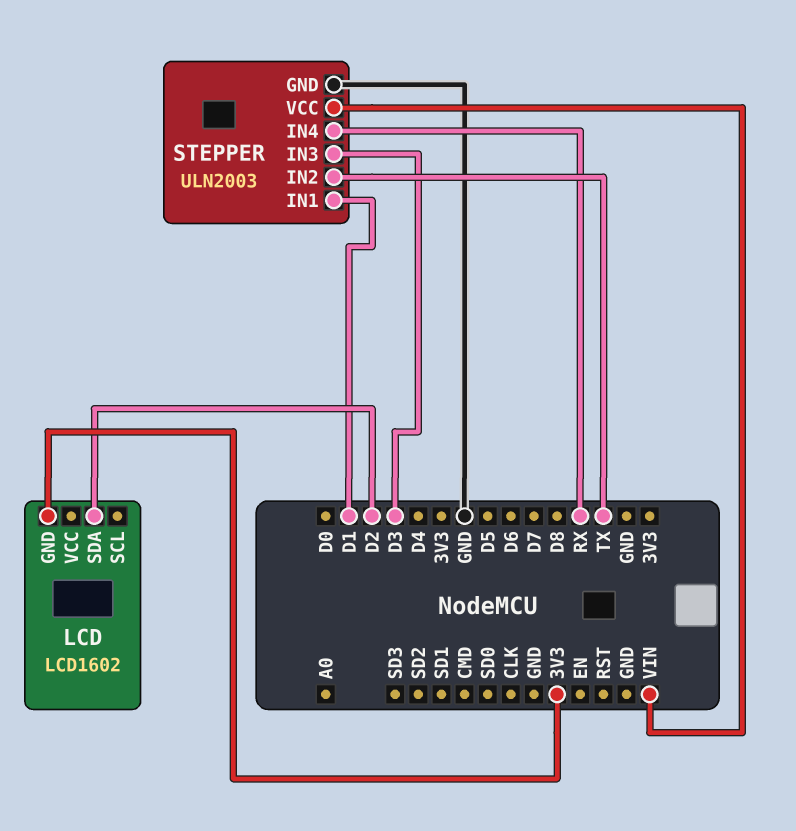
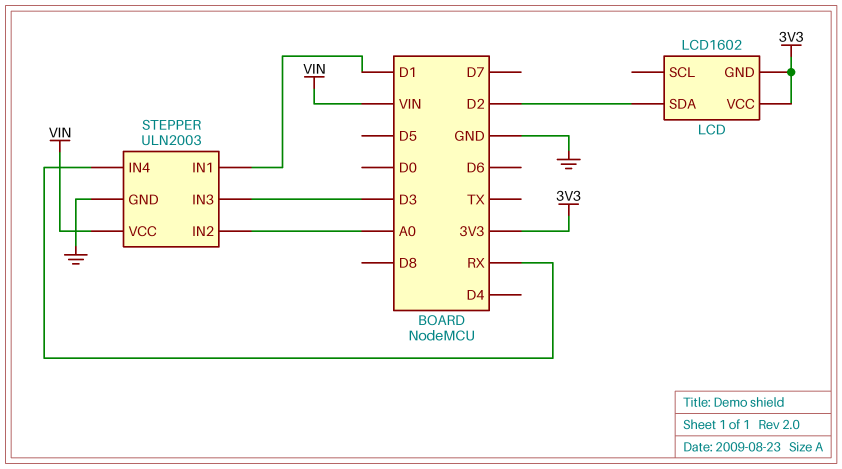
LCD pin VCC: none -> 3V3
STEPPER pin IN2: TX -> A0

